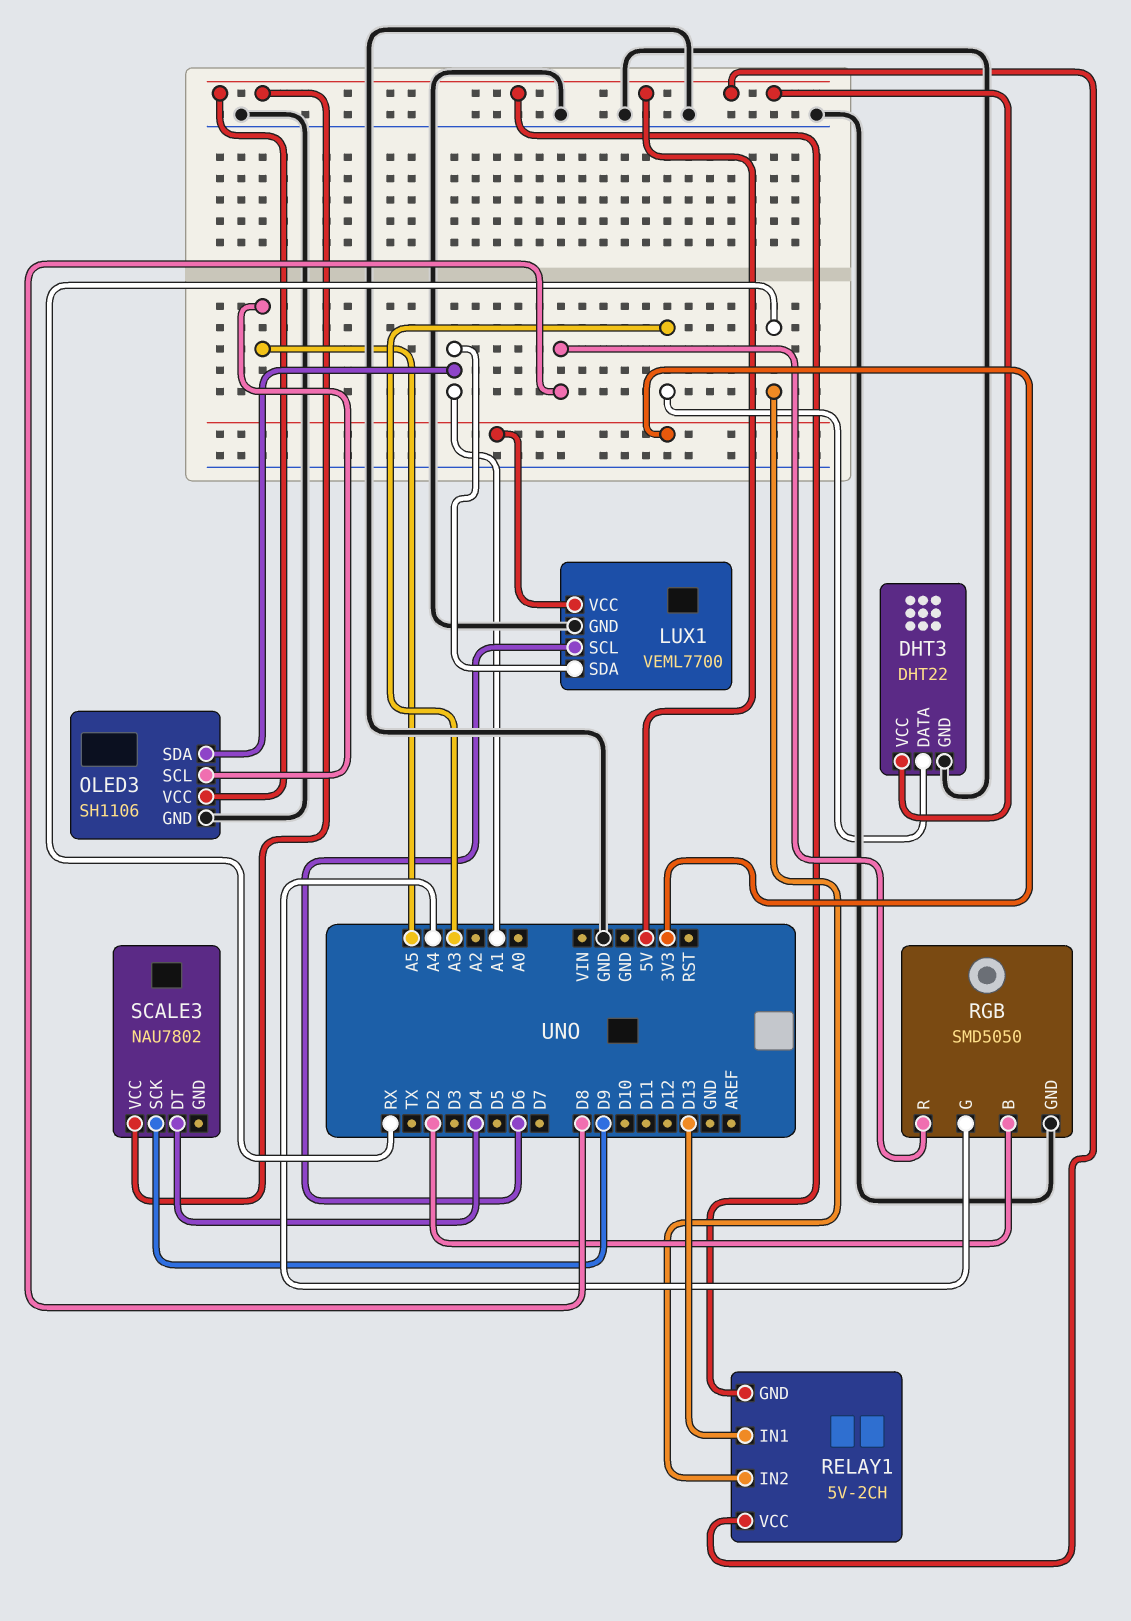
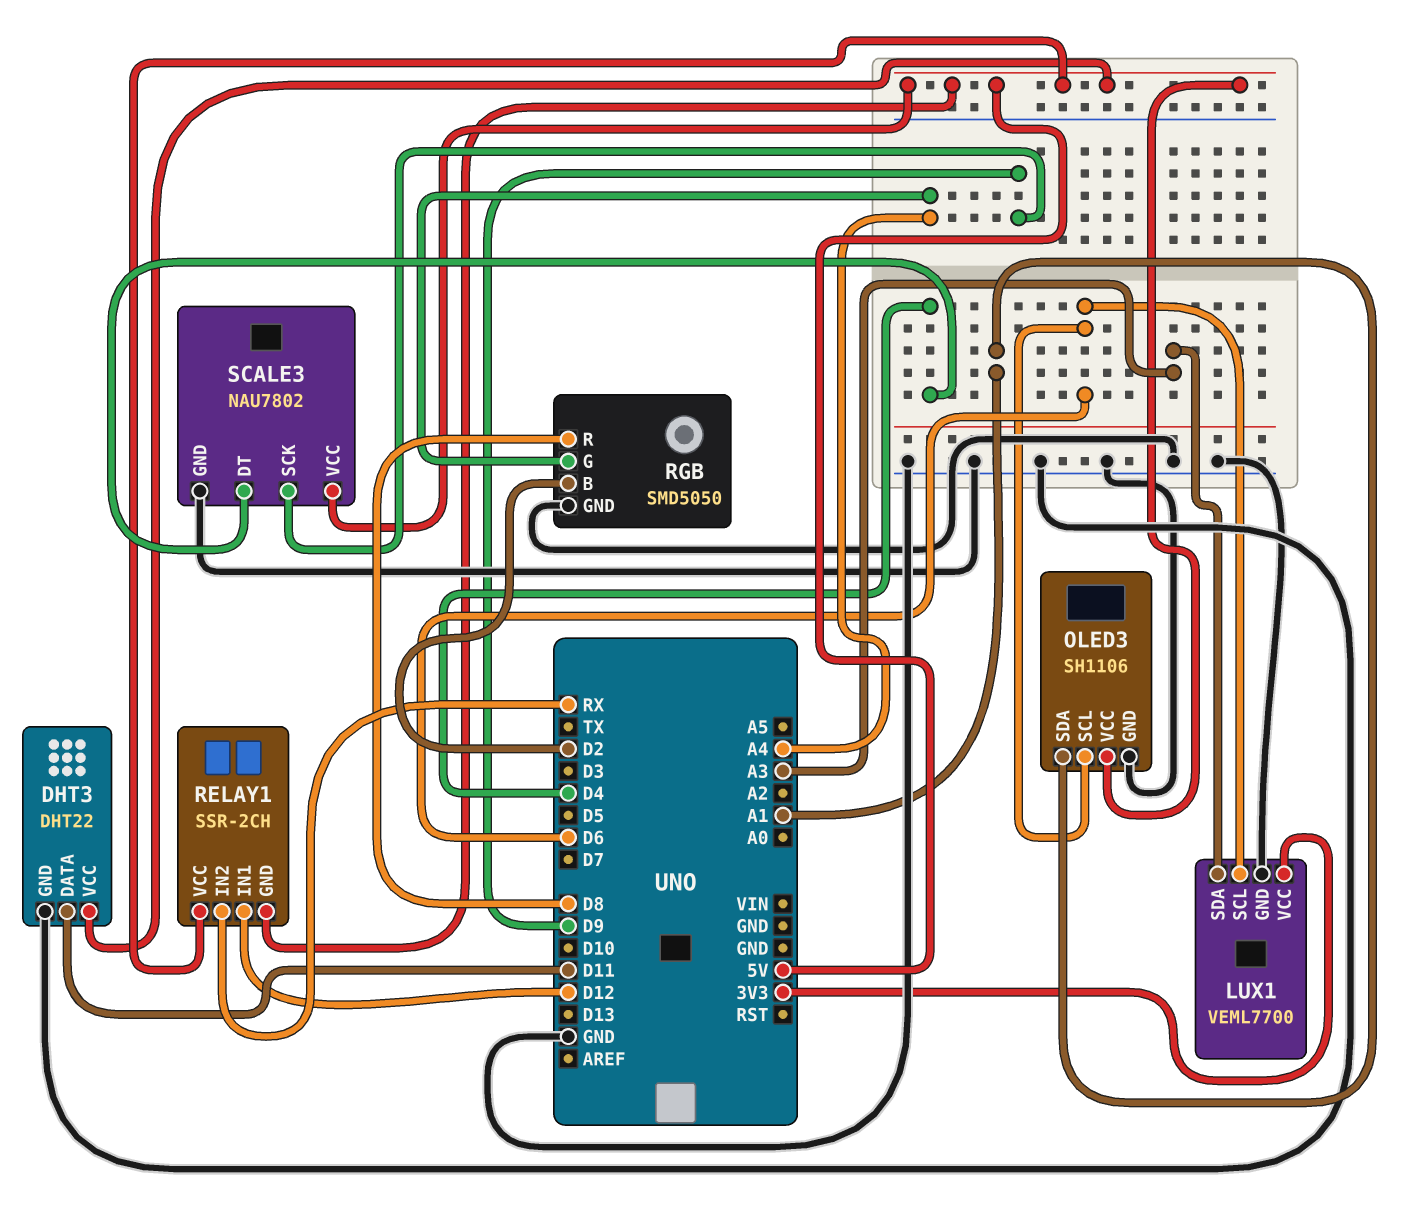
DHT3 pin DATA: A3 -> D11
LUX1 pin SDA: A1 -> A3
OLED3 pin SCL: A5 -> D6
RELAY1: 5V-2CH -> SSR-2CH
RELAY1 pin IN1: D13 -> D12
SCALE3 pin GND: none -> GND

